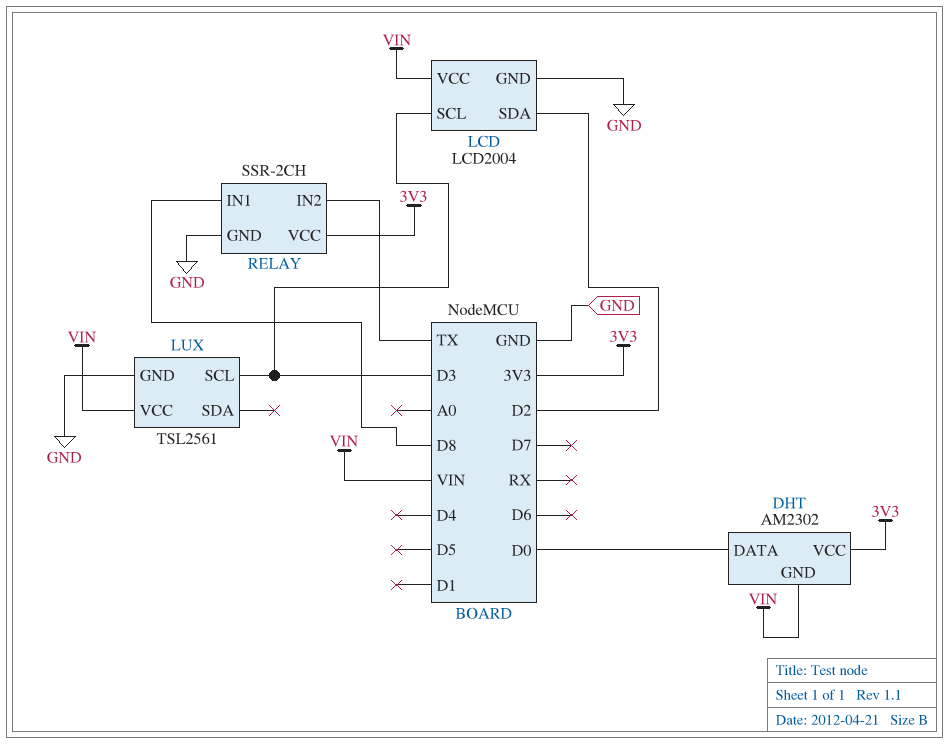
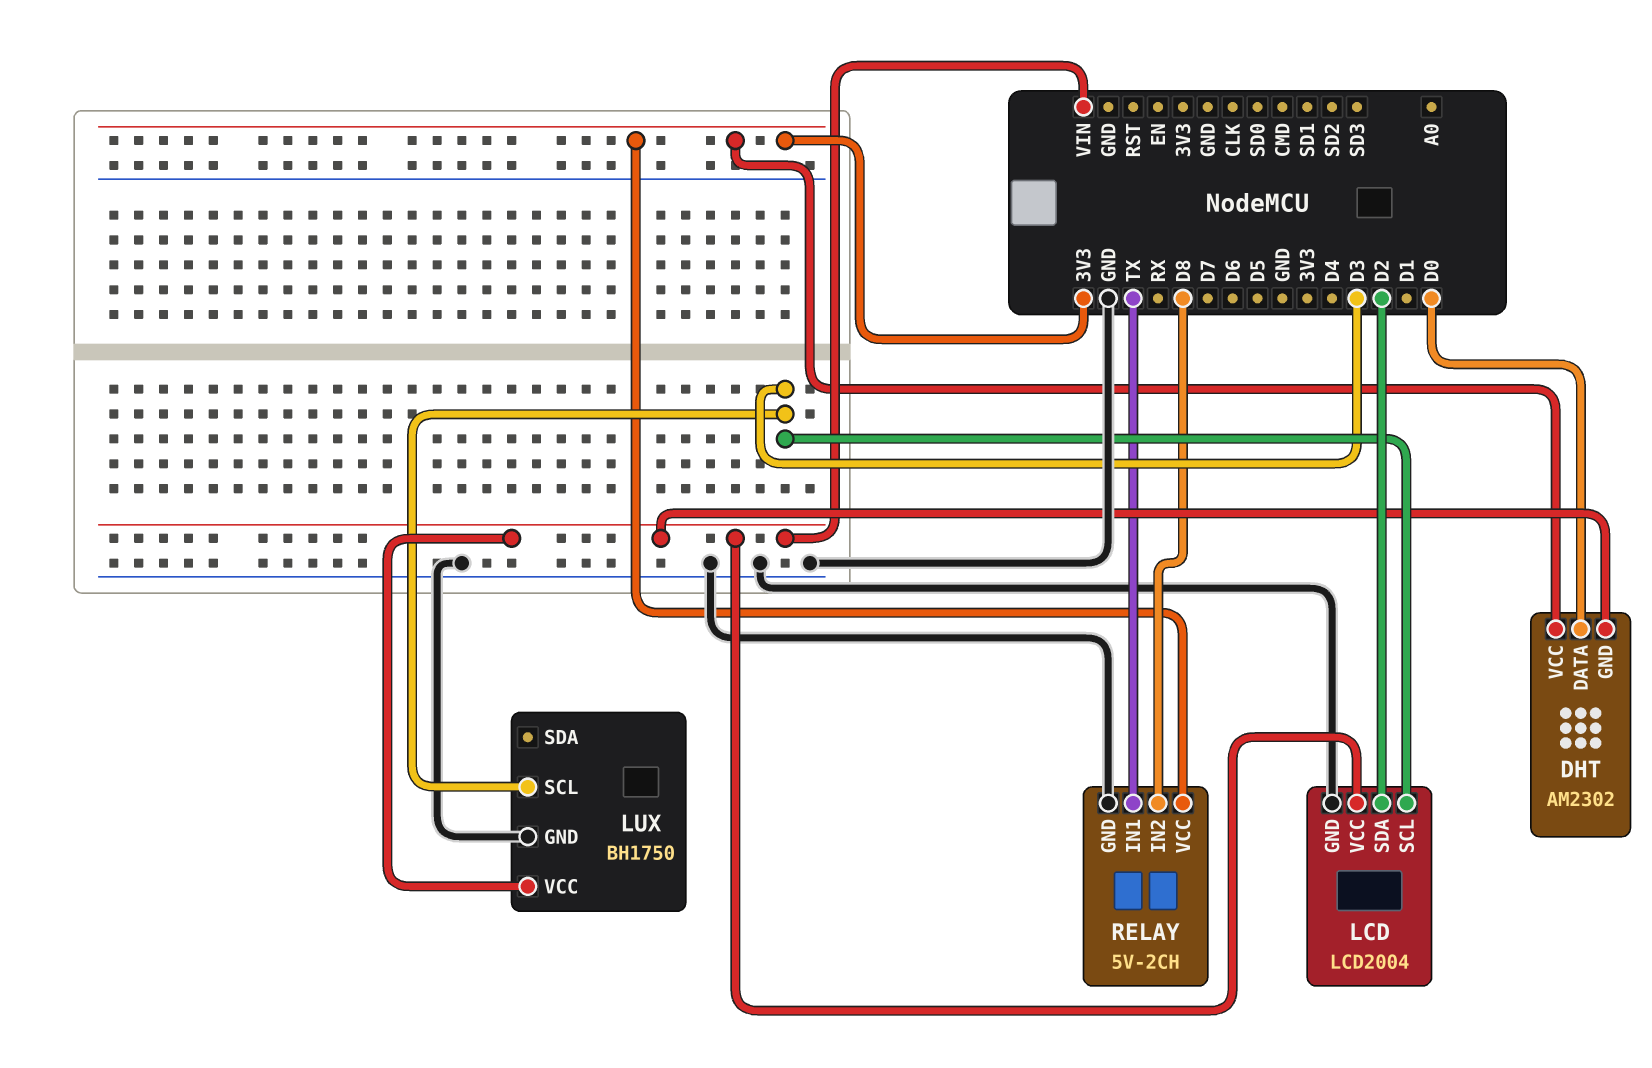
LUX: TSL2561 -> BH1750
RELAY: SSR-2CH -> 5V-2CH
RELAY pin IN1: D8 -> TX
RELAY pin IN2: TX -> D8

